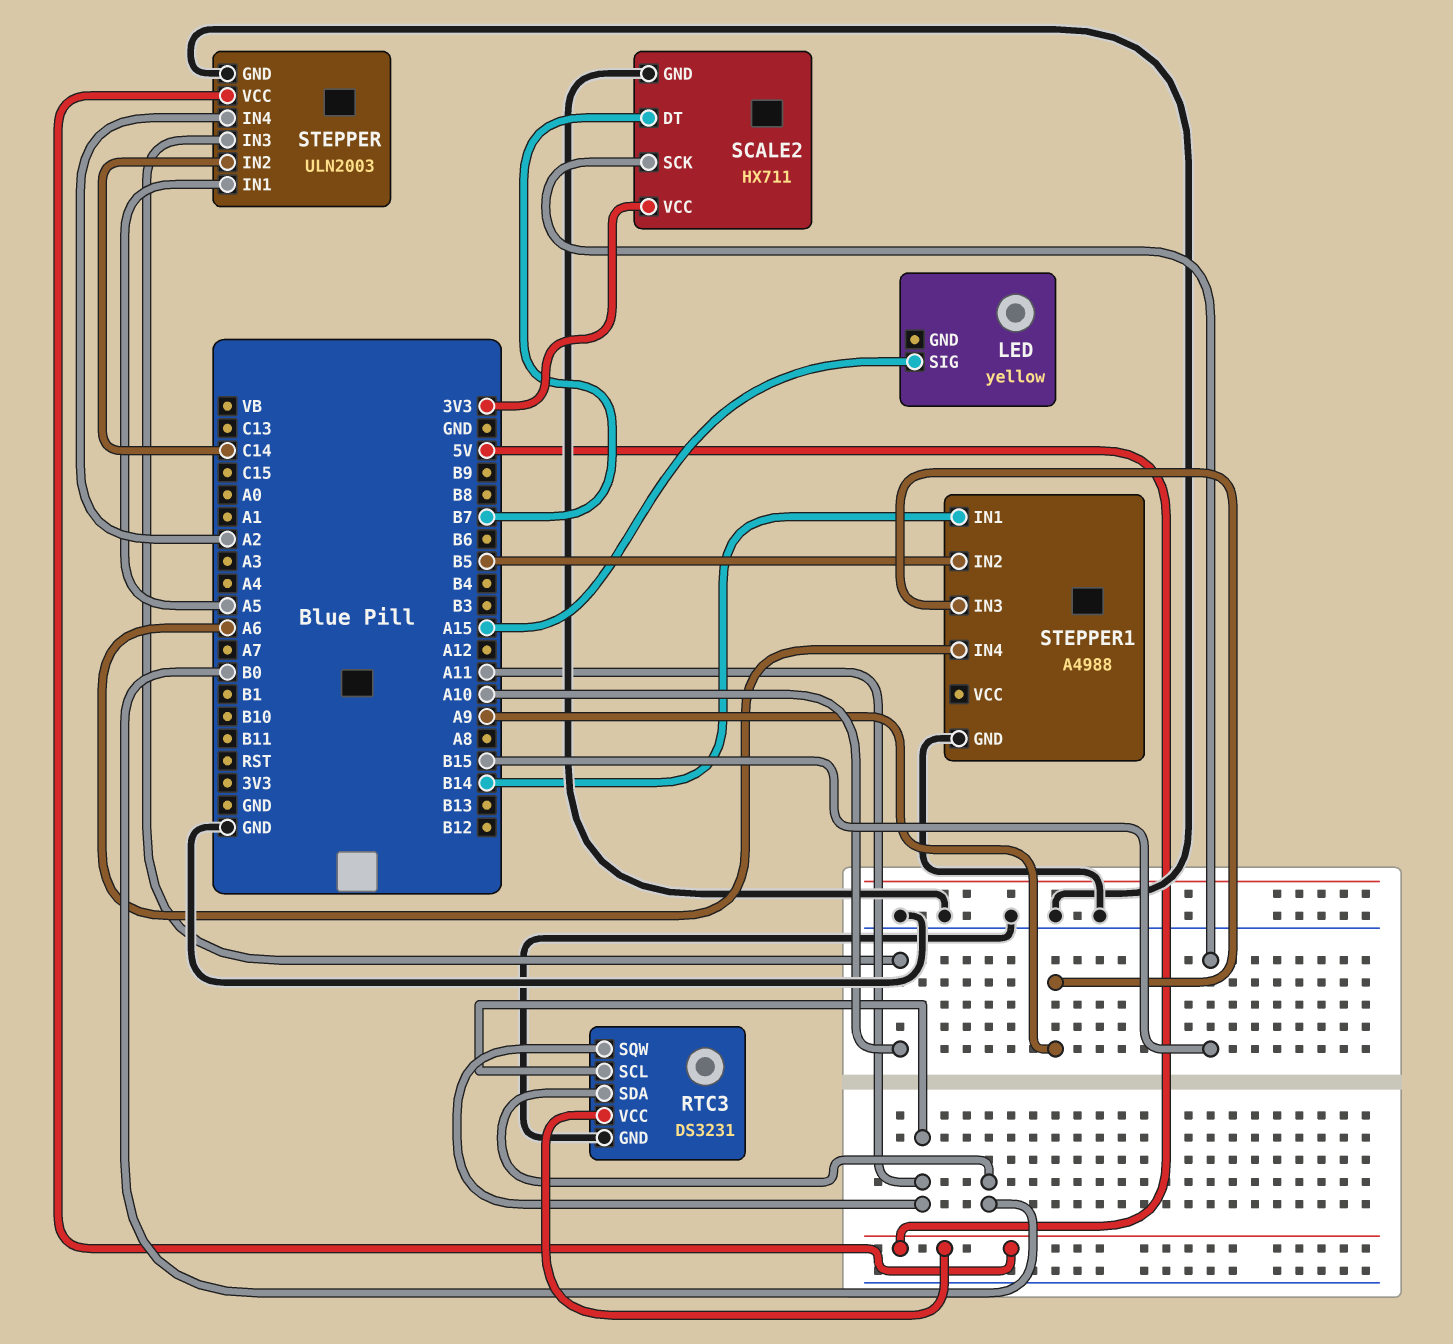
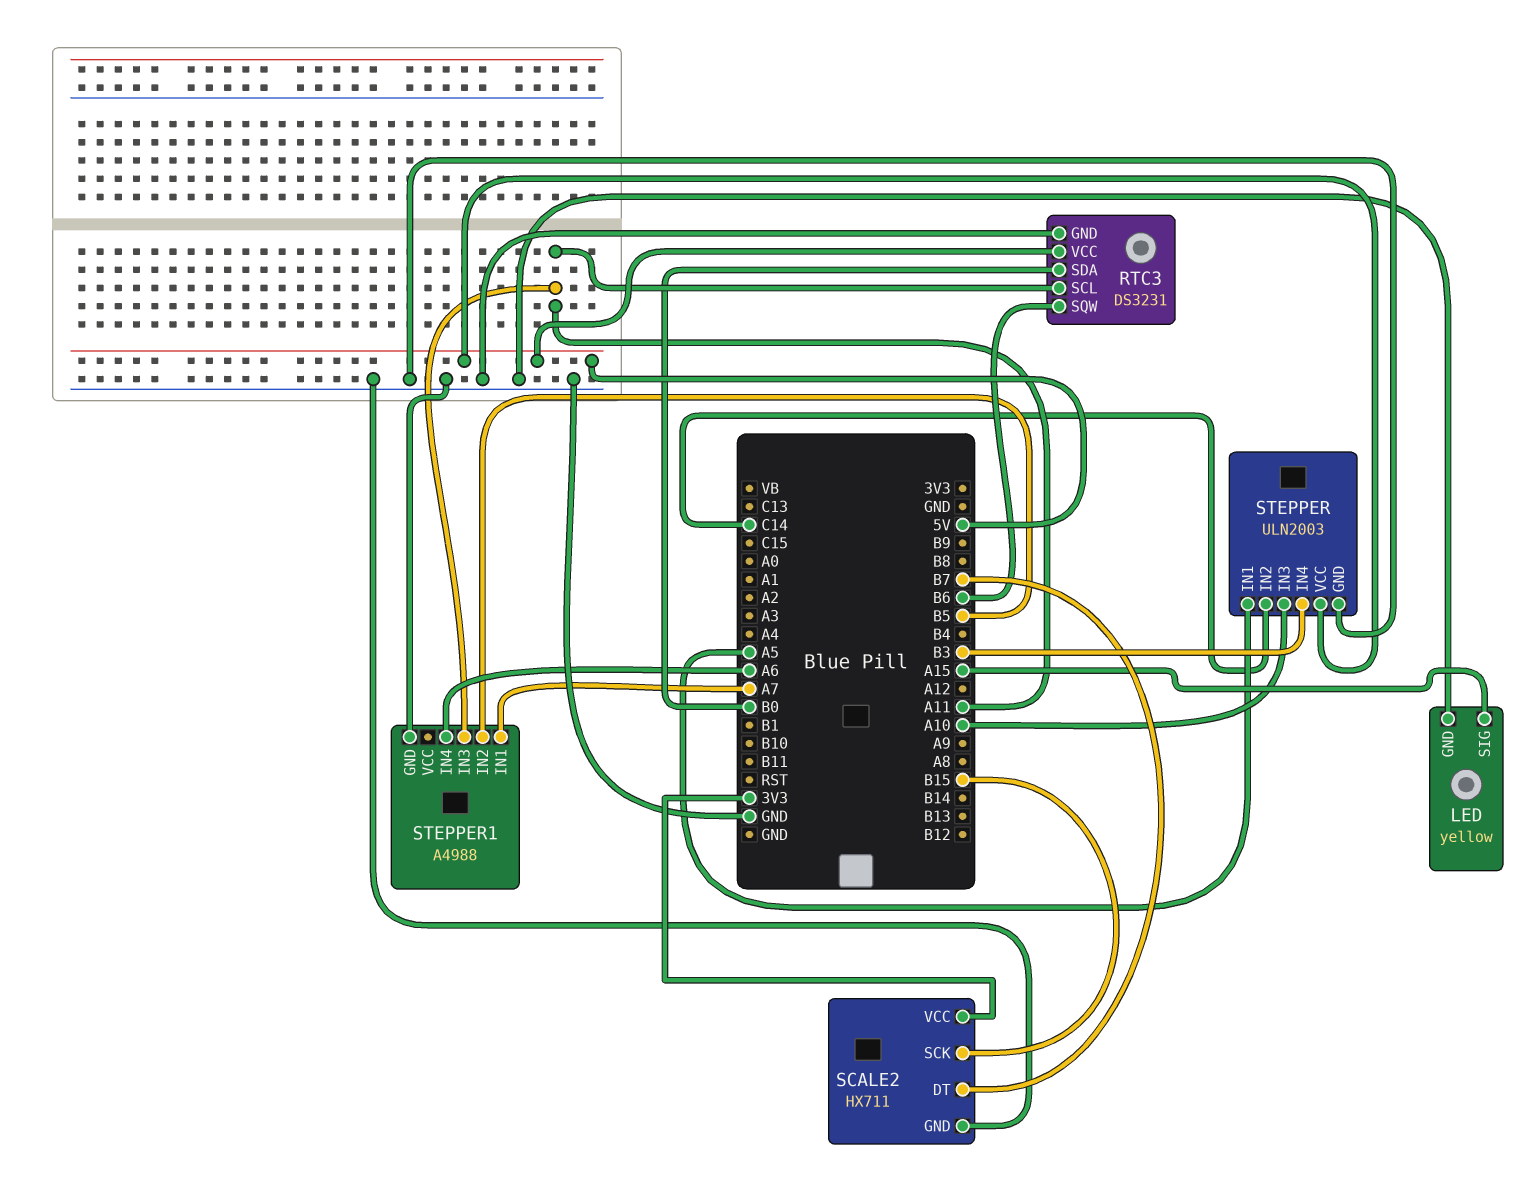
LED pin GND: none -> GND
RTC3 pin SQW: A11 -> B6
STEPPER pin IN4: A2 -> B3
STEPPER1 pin IN1: B14 -> A7
STEPPER1 pin IN3: A9 -> A11

